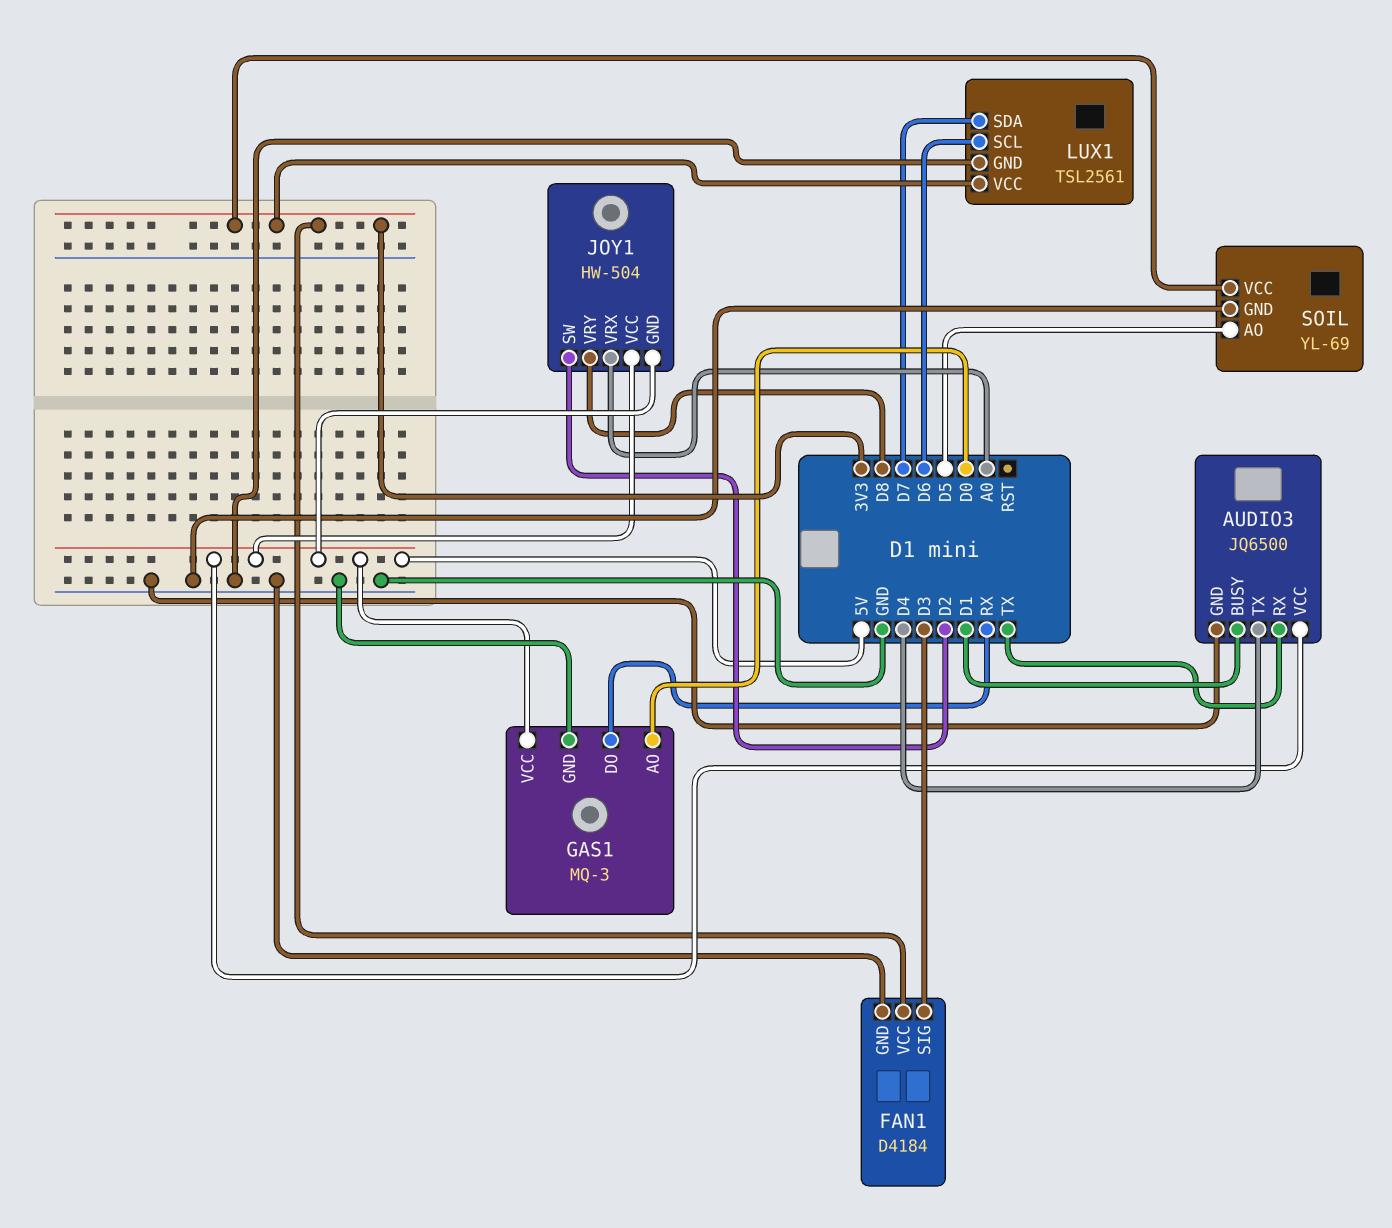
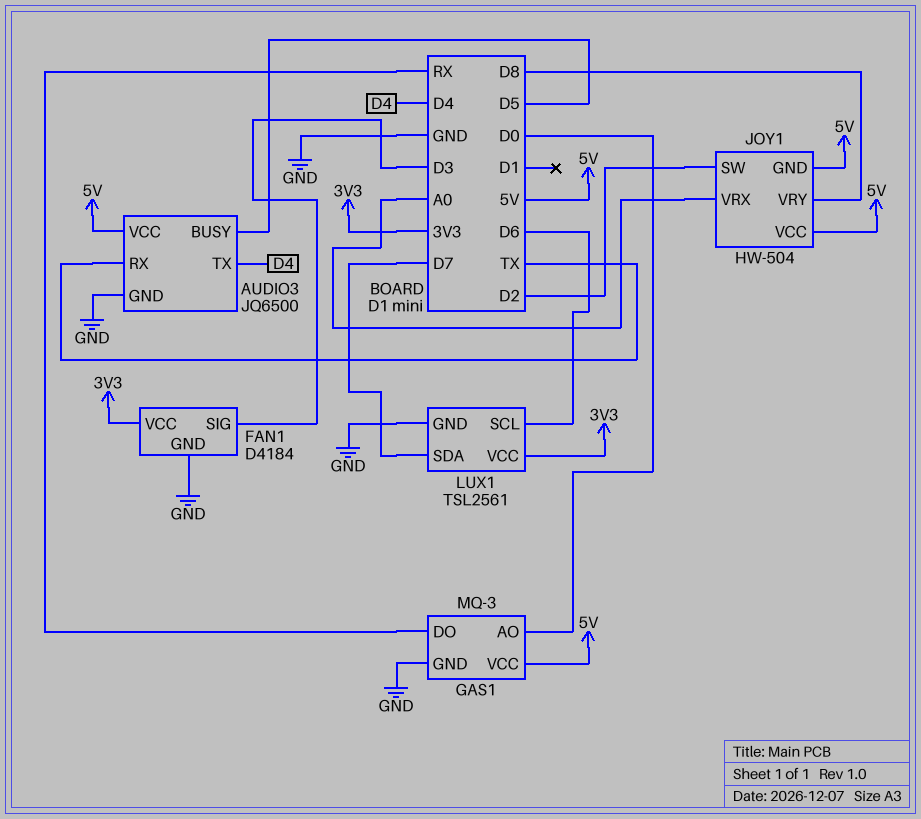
AUDIO3 pin BUSY: D1 -> D5
SOIL: YL-69 -> none
SOIL pin AO: D5 -> none
SOIL pin GND: GND -> none
SOIL pin VCC: 3V3 -> none

